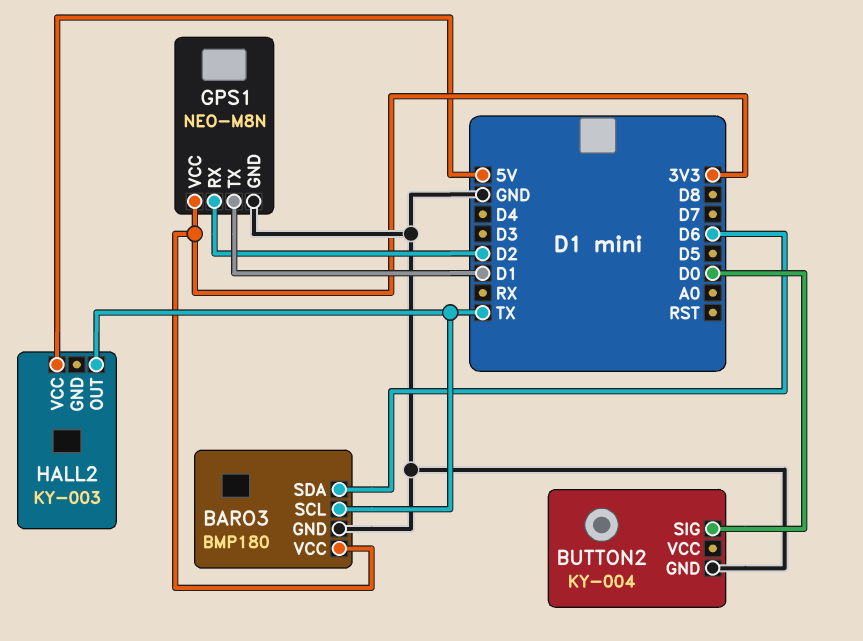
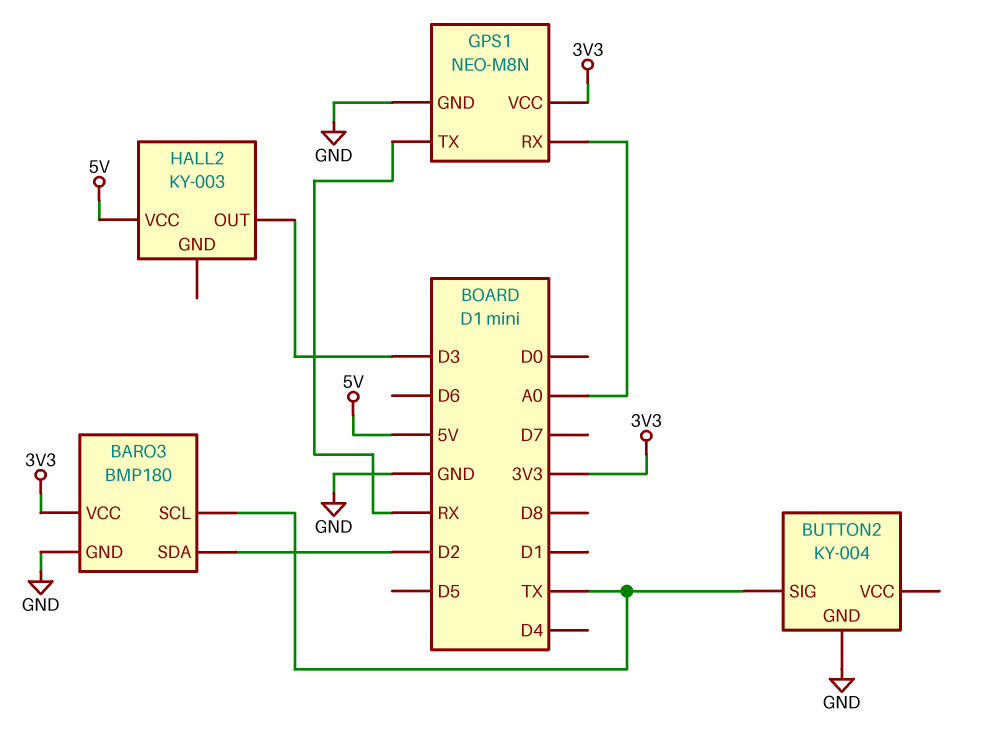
BARO3 pin SDA: D6 -> D2
BUTTON2 pin SIG: D0 -> TX
GPS1 pin RX: D2 -> A0
GPS1 pin TX: D1 -> RX
HALL2 pin OUT: TX -> D3

